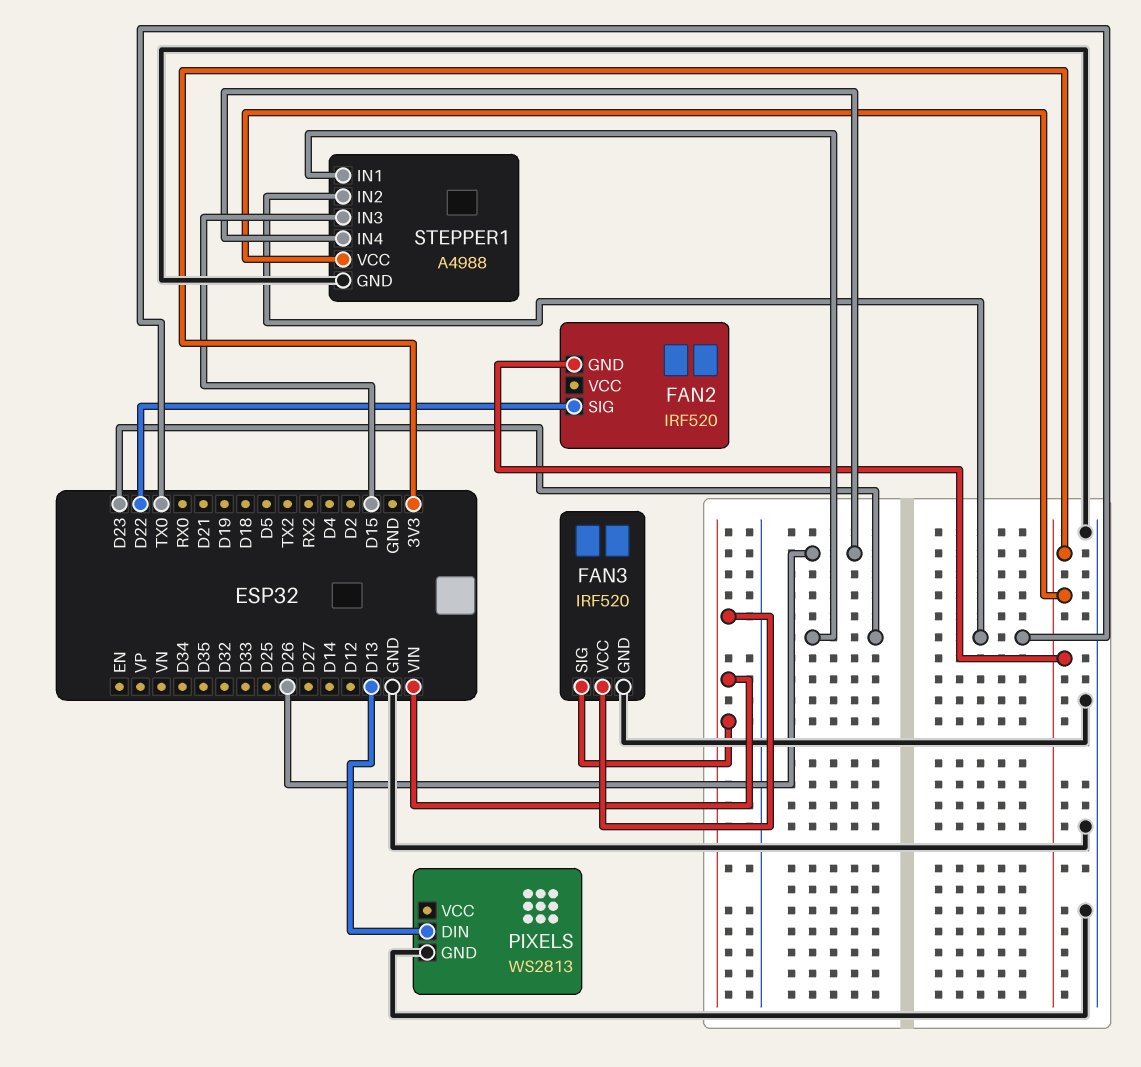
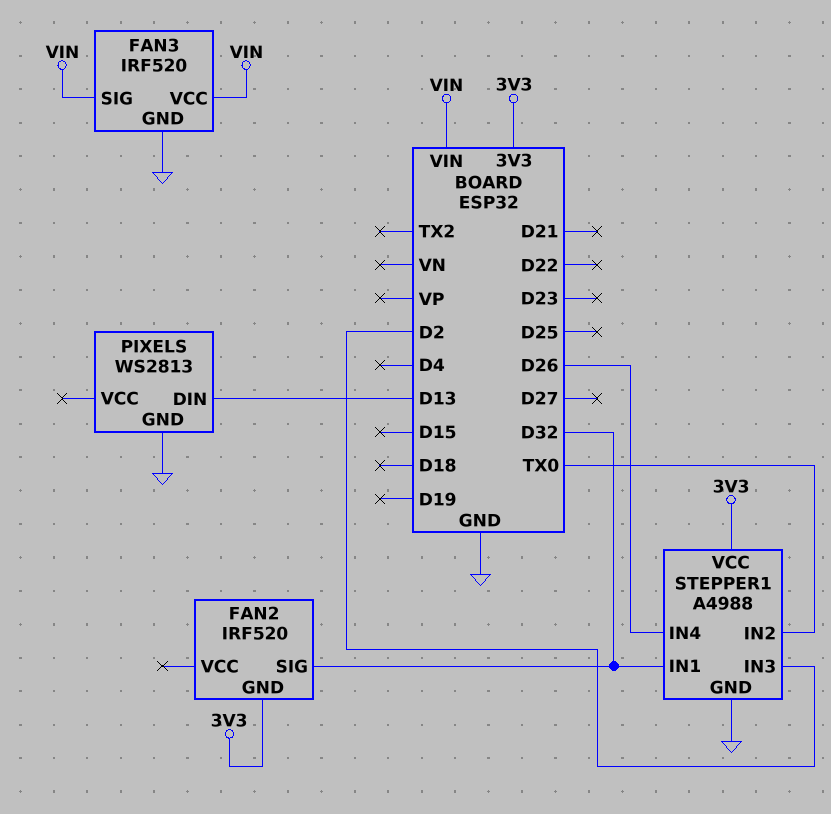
FAN2 pin SIG: D22 -> D32
STEPPER1 pin IN1: D23 -> D32
STEPPER1 pin IN3: D15 -> D2

